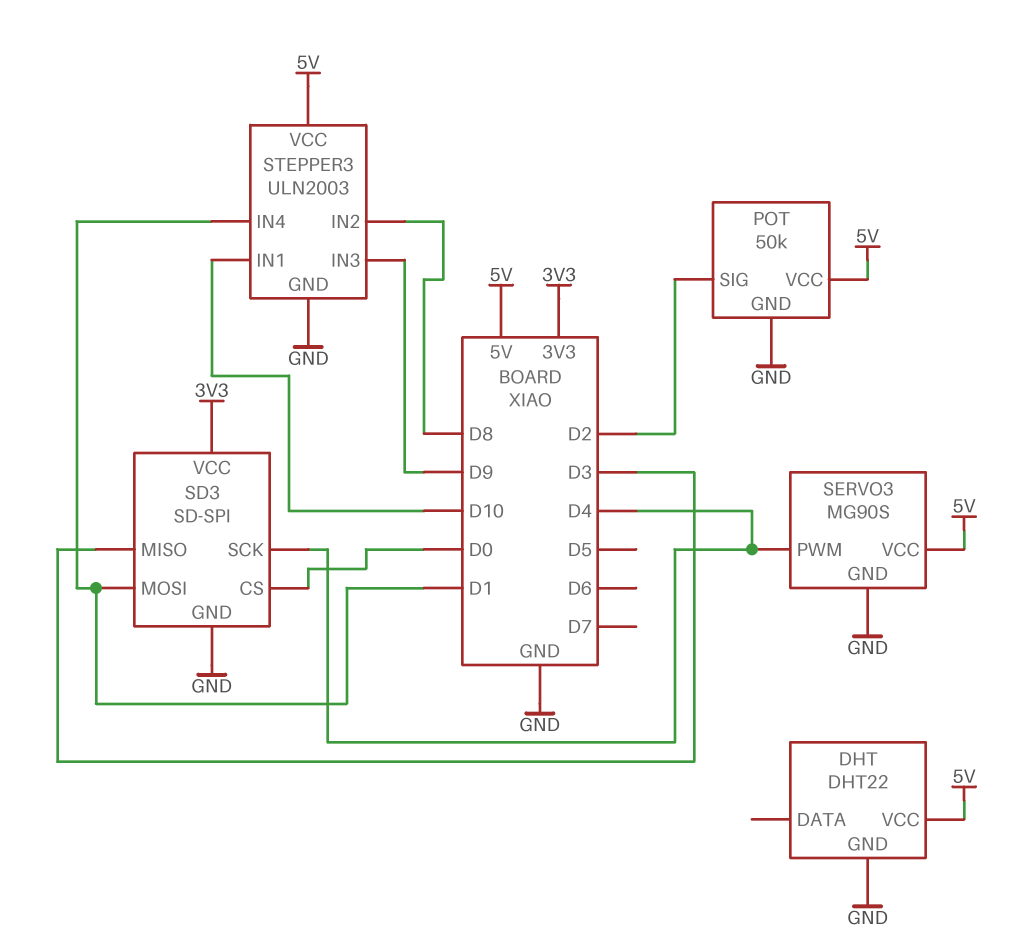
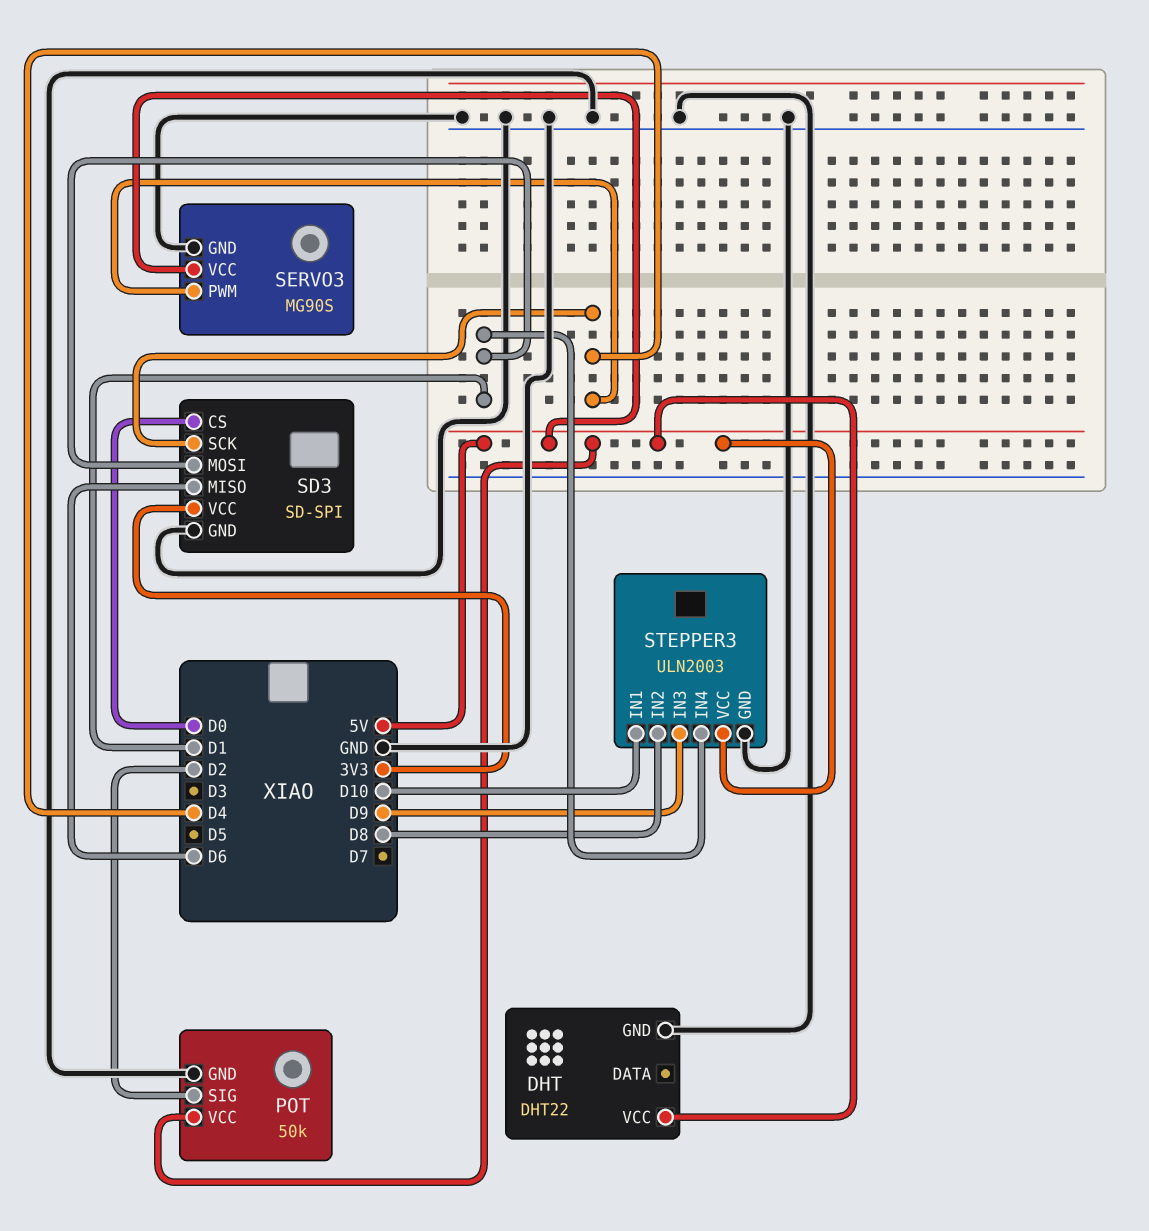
SD3 pin MISO: D3 -> D6

